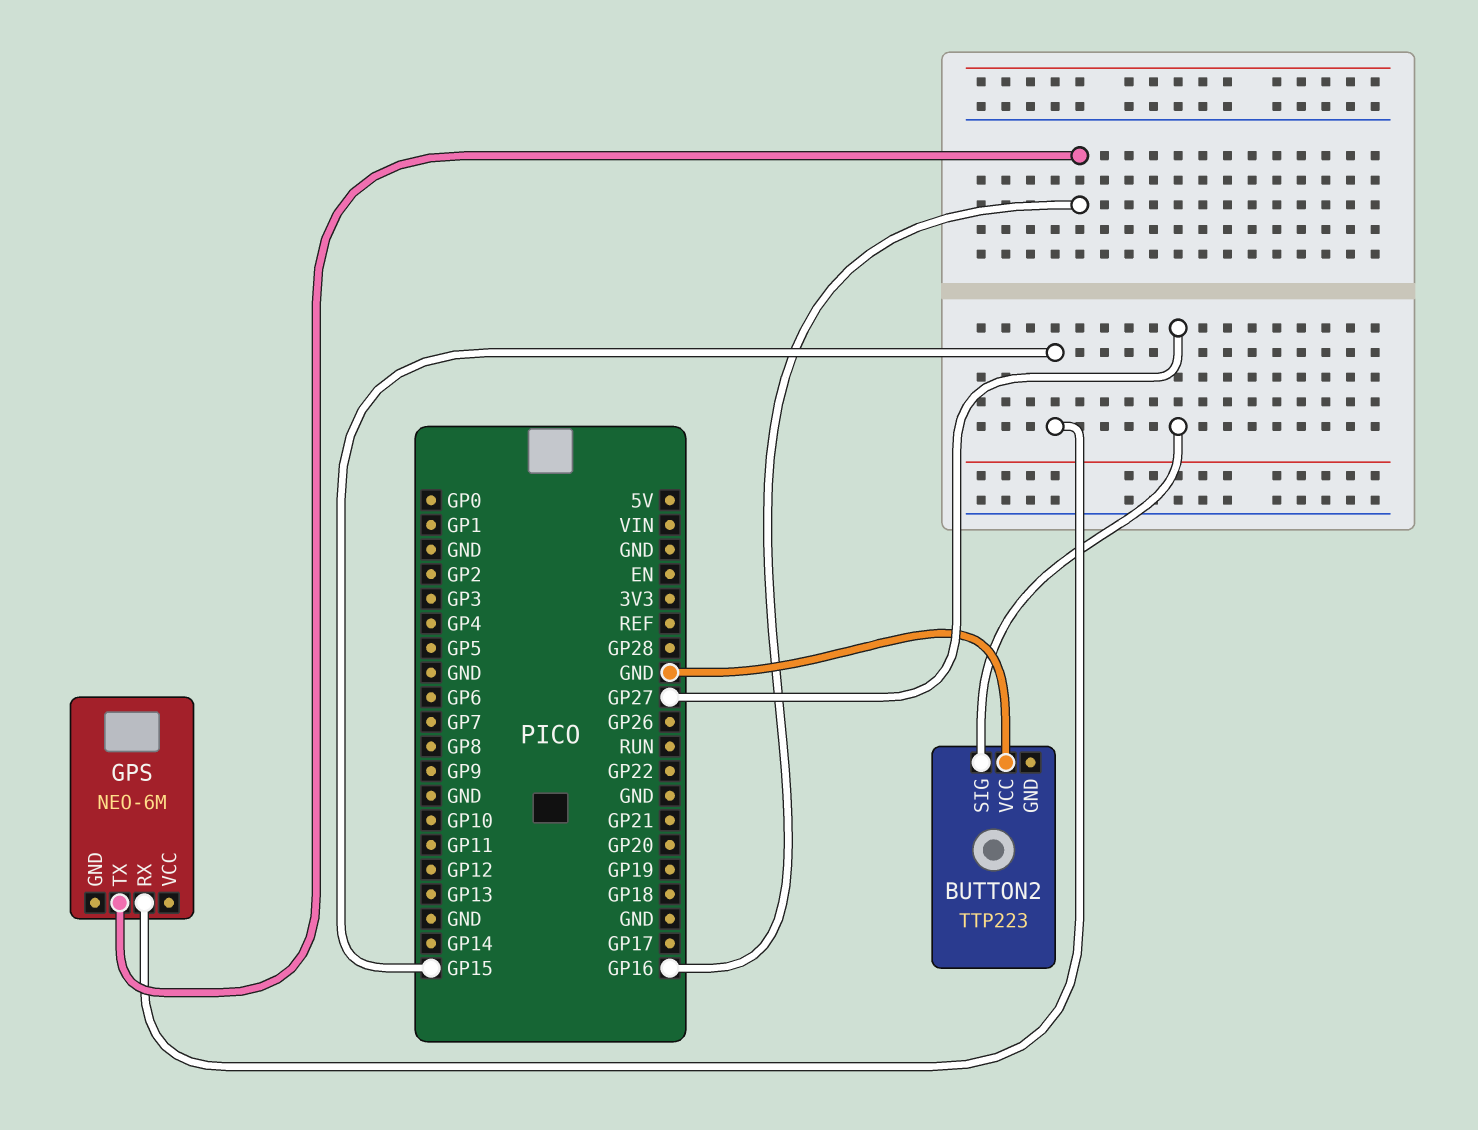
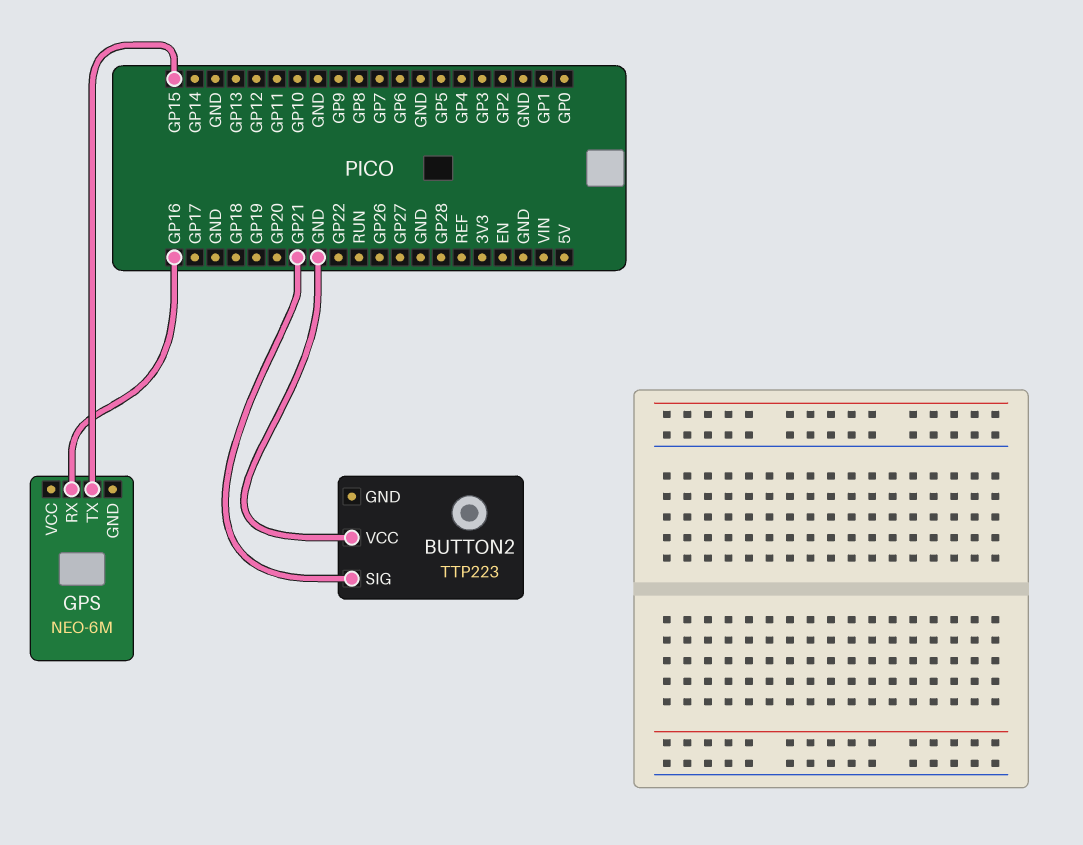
BUTTON2 pin SIG: GP27 -> GP21
GPS pin RX: GP15 -> GP16
GPS pin TX: GP16 -> GP15

